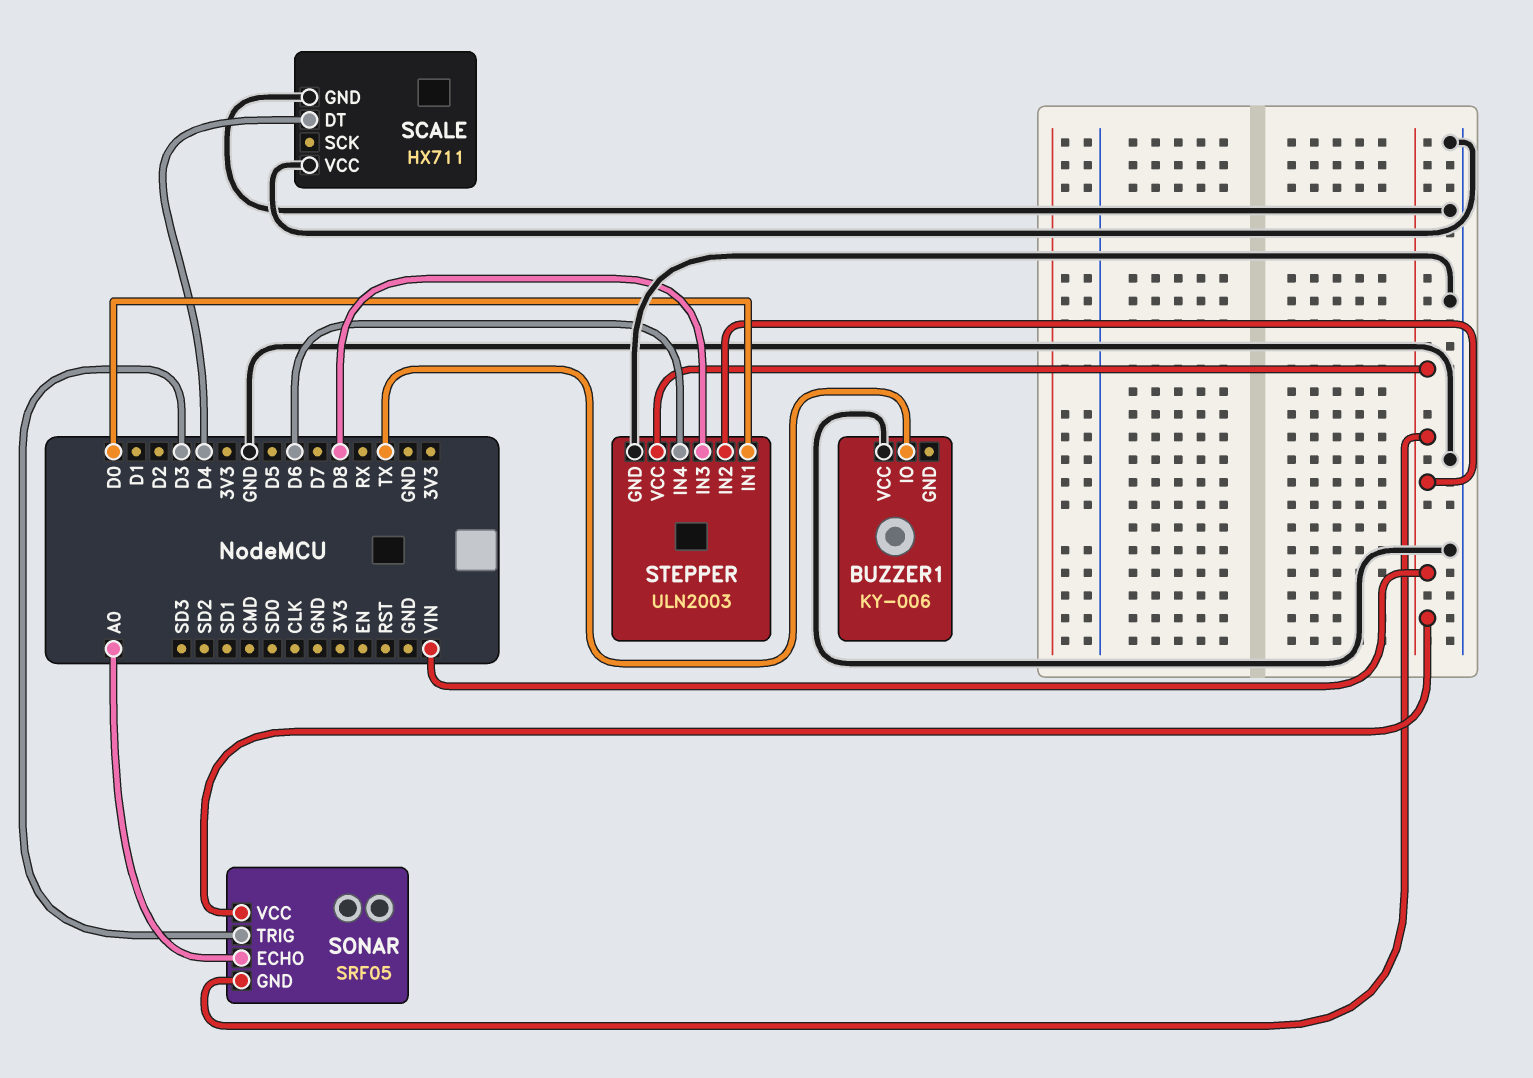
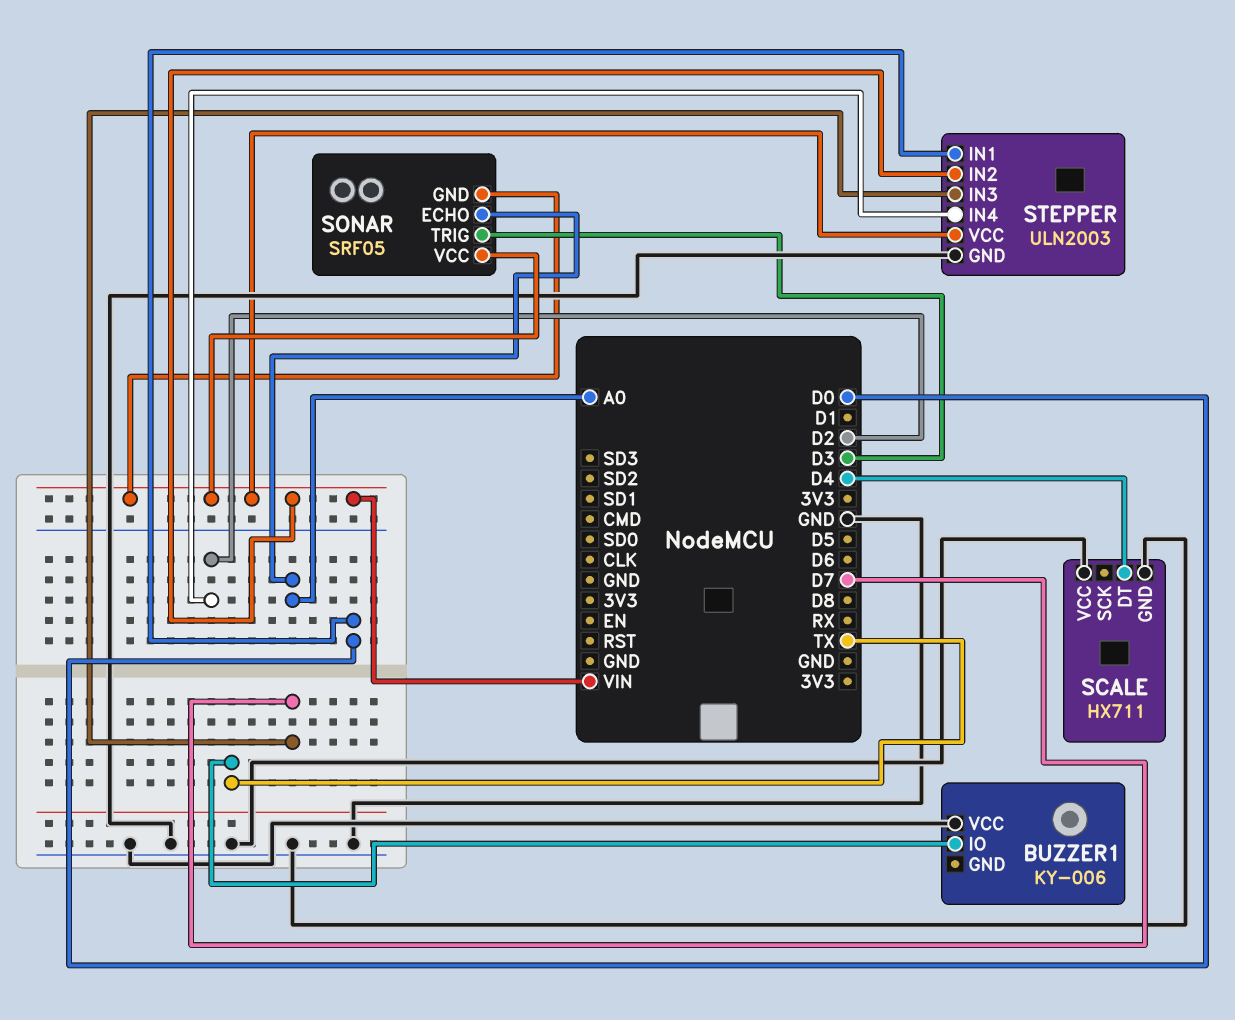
STEPPER pin IN3: D8 -> D7
STEPPER pin IN4: D6 -> D2

